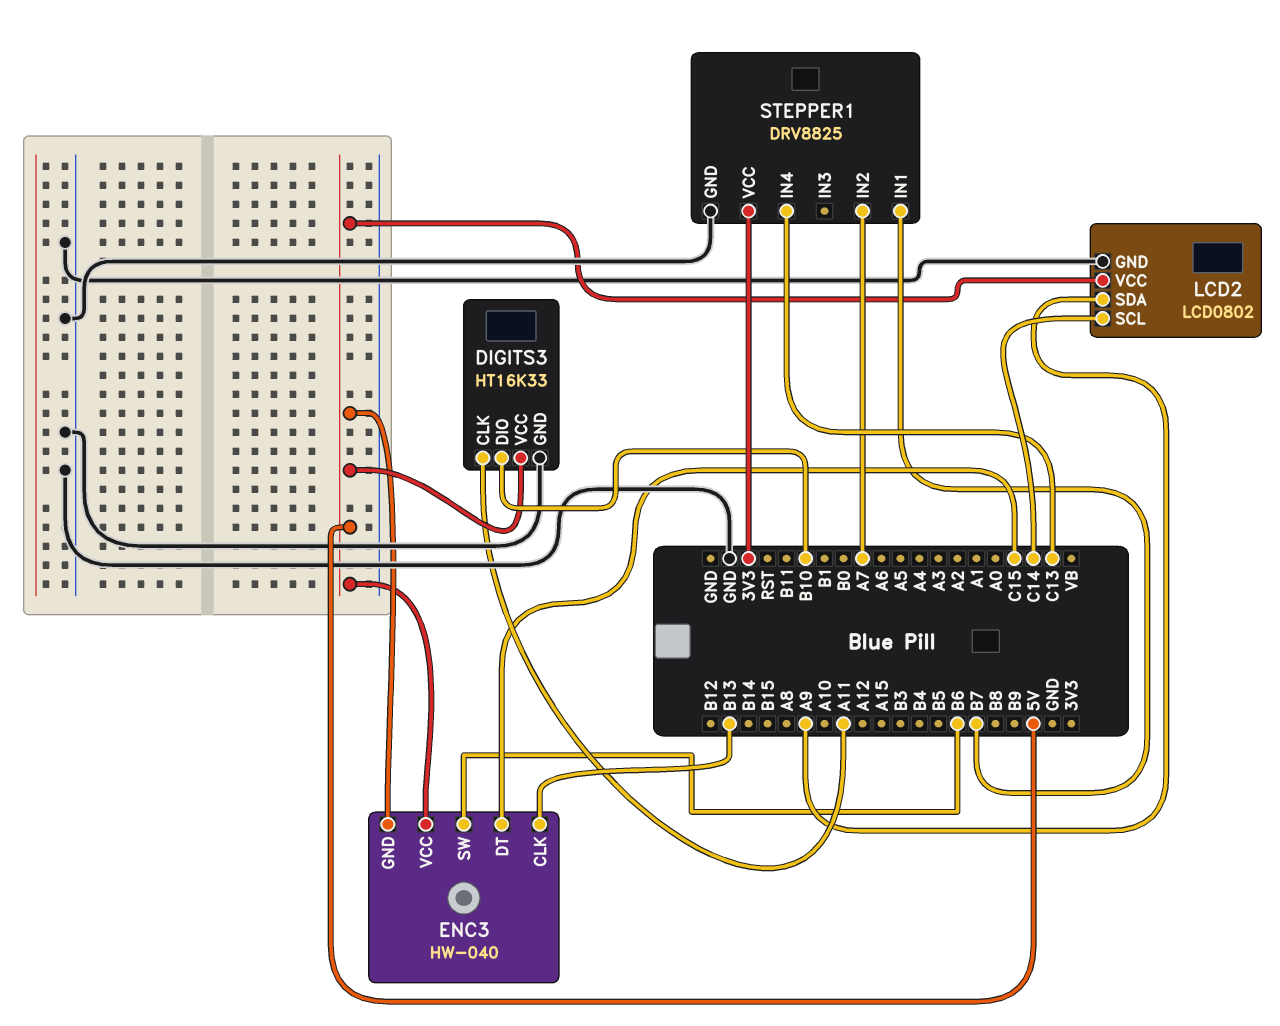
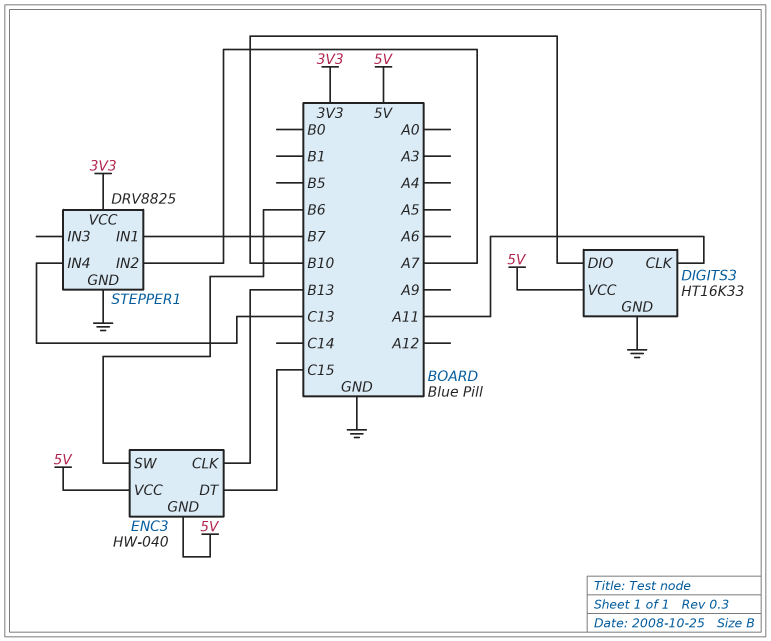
LCD2: LCD0802 -> none
LCD2 pin GND: GND -> none
LCD2 pin SCL: C14 -> none
LCD2 pin SDA: A9 -> none
LCD2 pin VCC: 5V -> none

